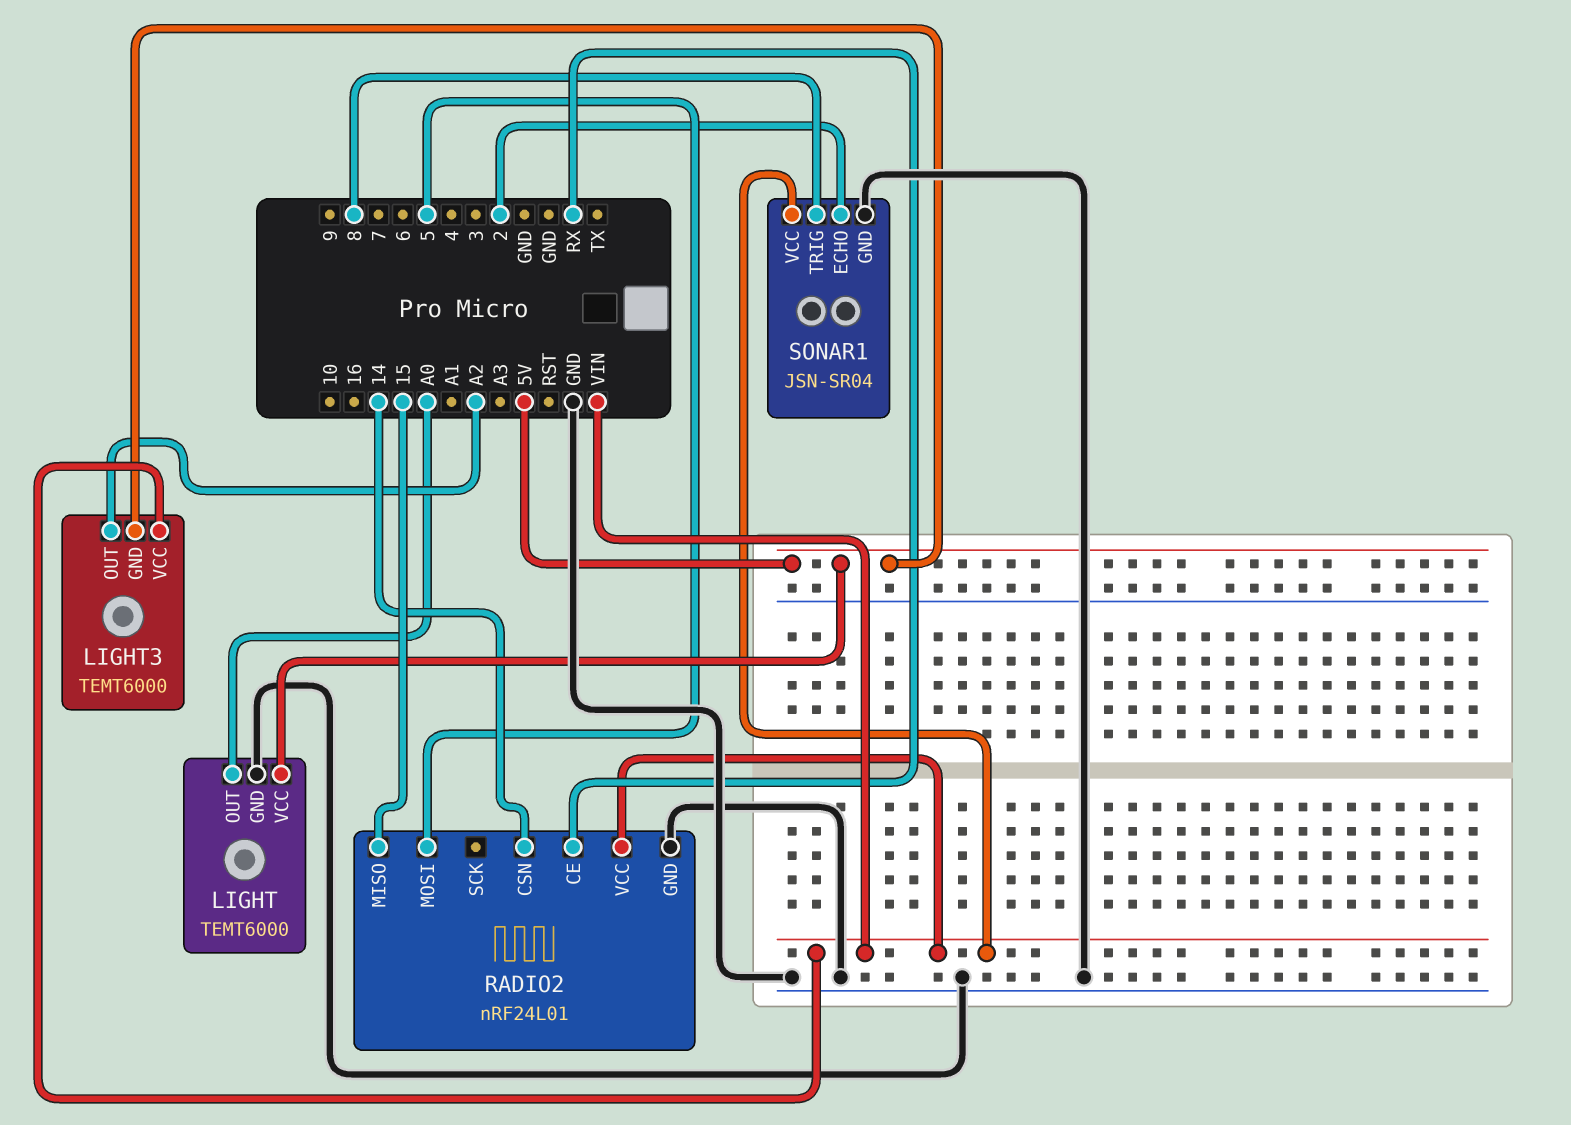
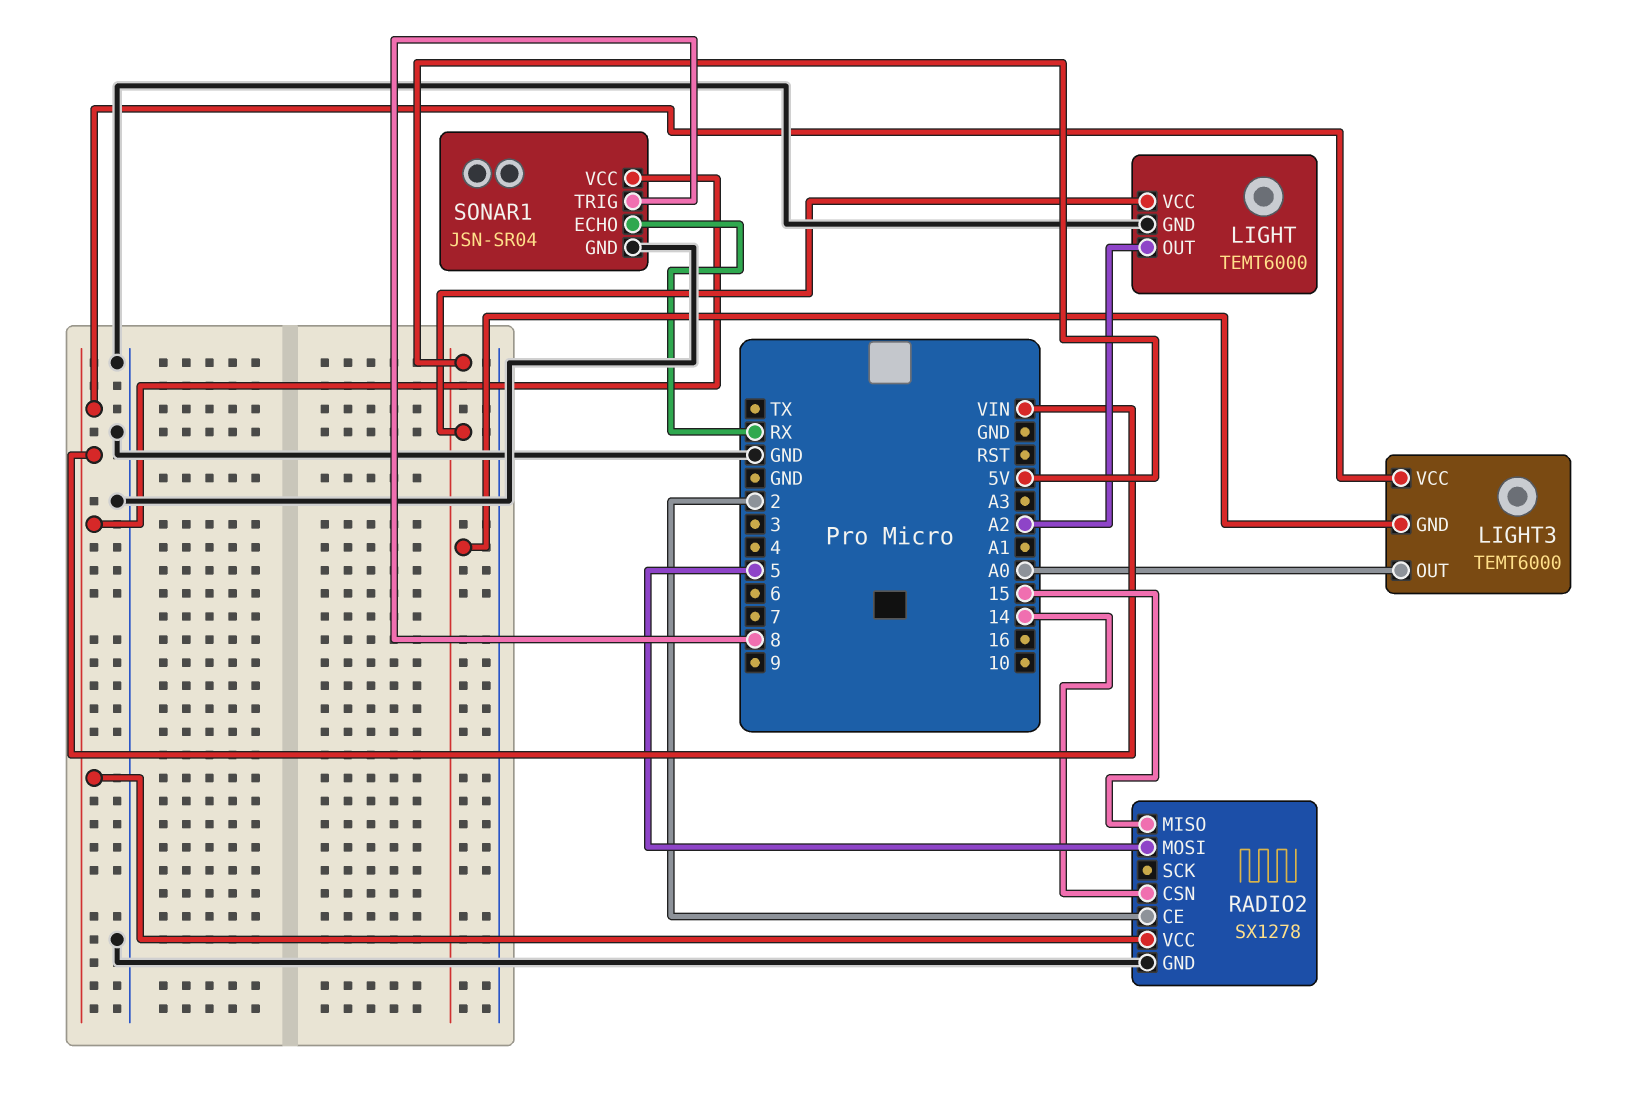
LIGHT pin OUT: A0 -> A2
LIGHT3 pin OUT: A2 -> A0
RADIO2: nRF24L01 -> SX1278
RADIO2 pin CE: RX -> 2
SONAR1 pin ECHO: 2 -> RX

